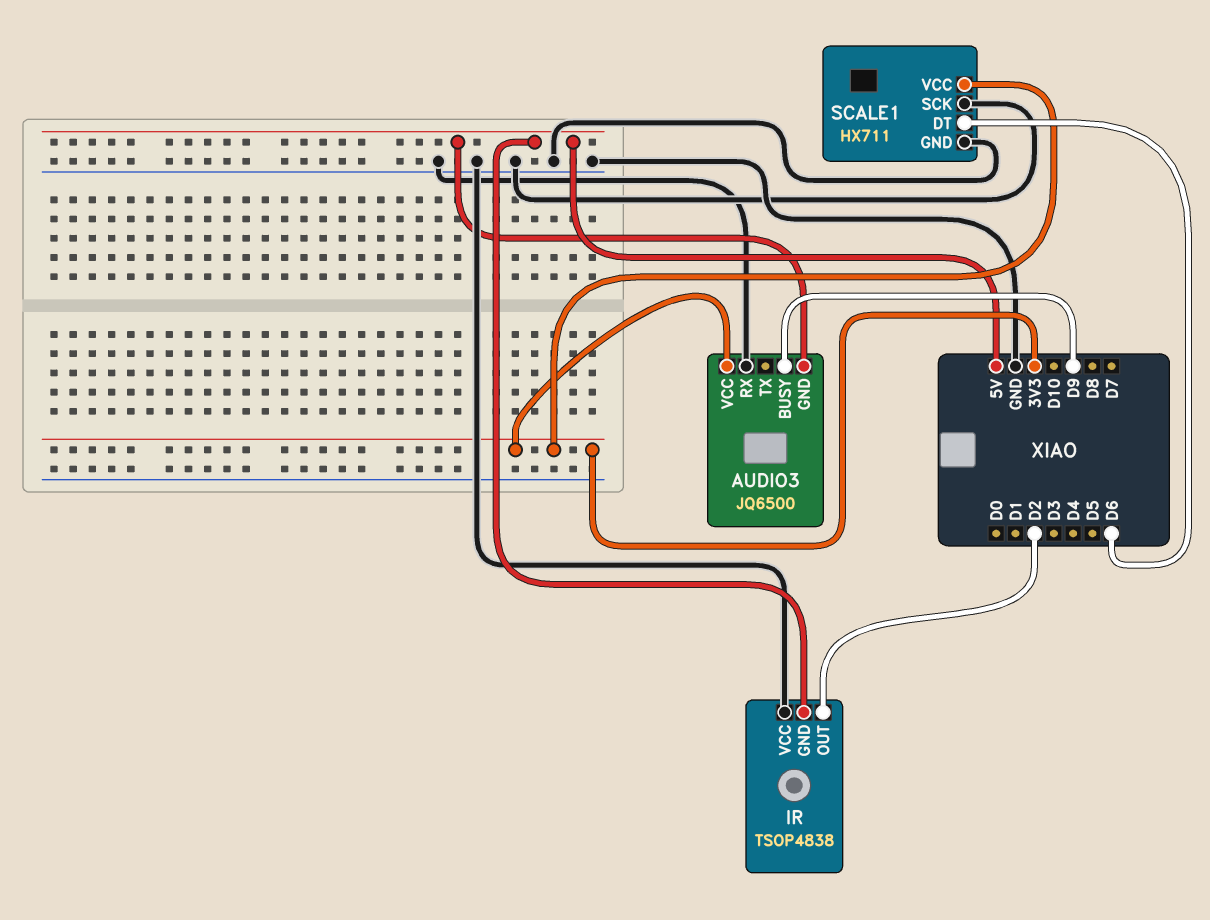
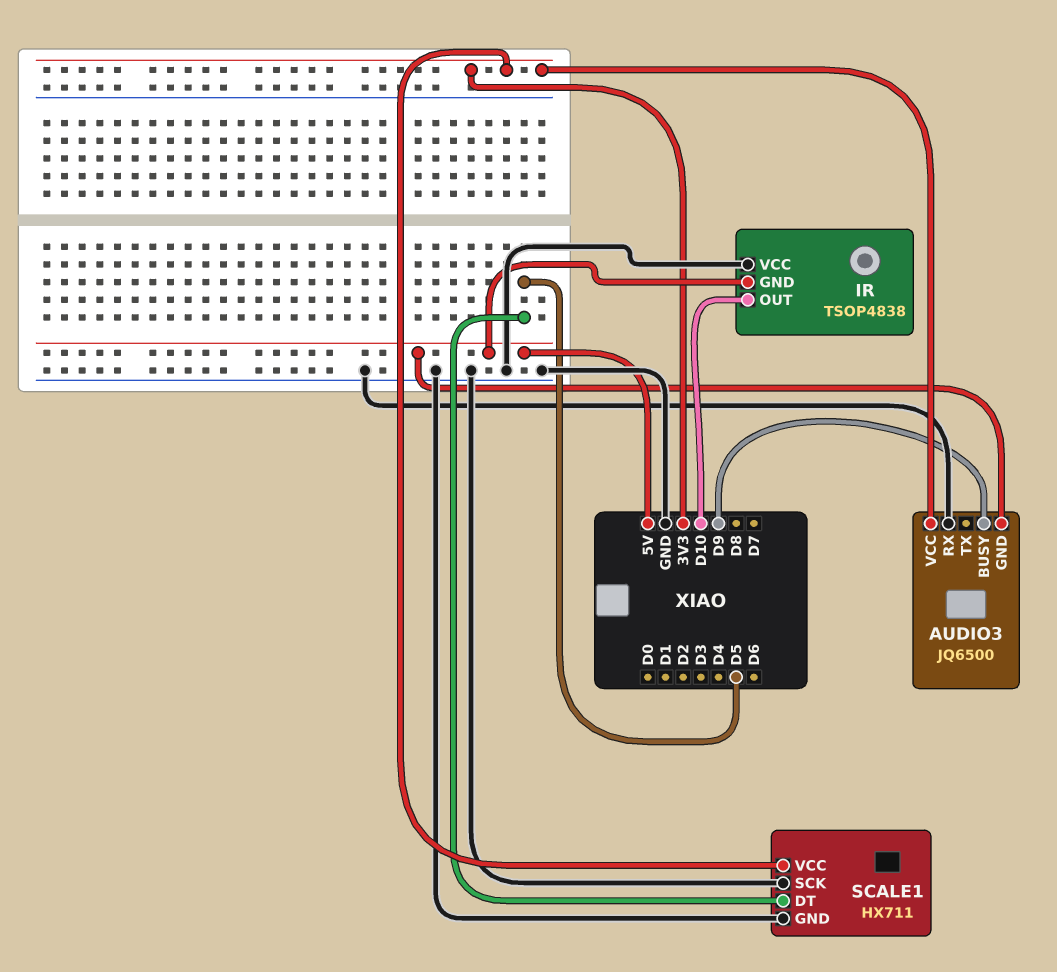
IR pin OUT: D2 -> D10
SCALE1 pin DT: D6 -> D5

